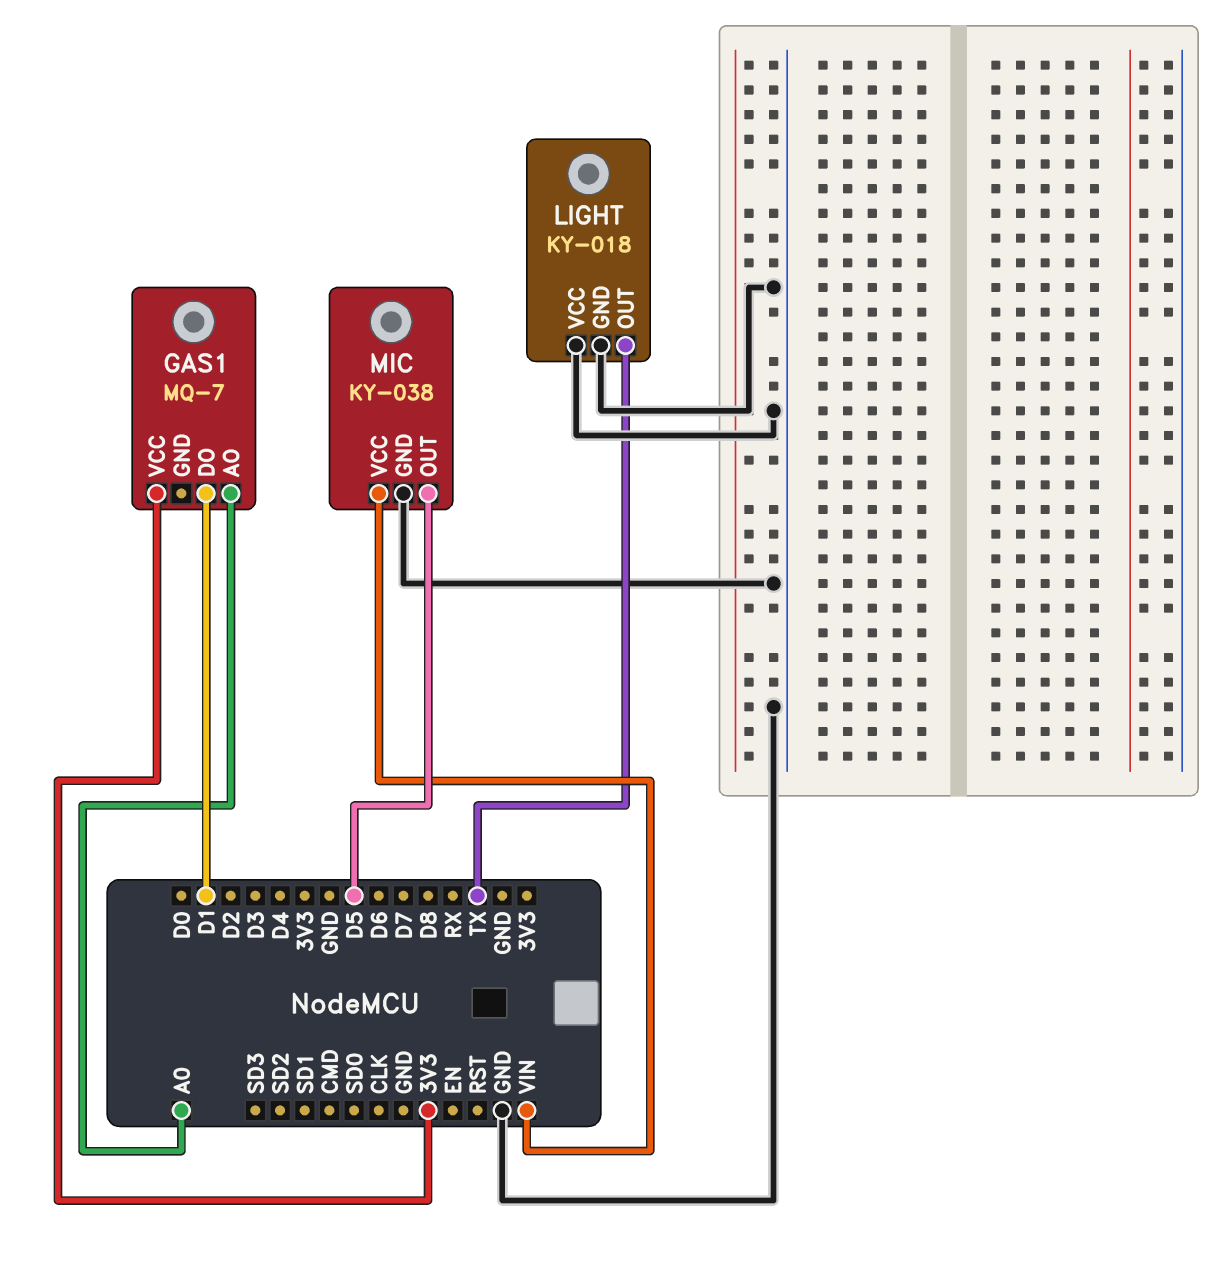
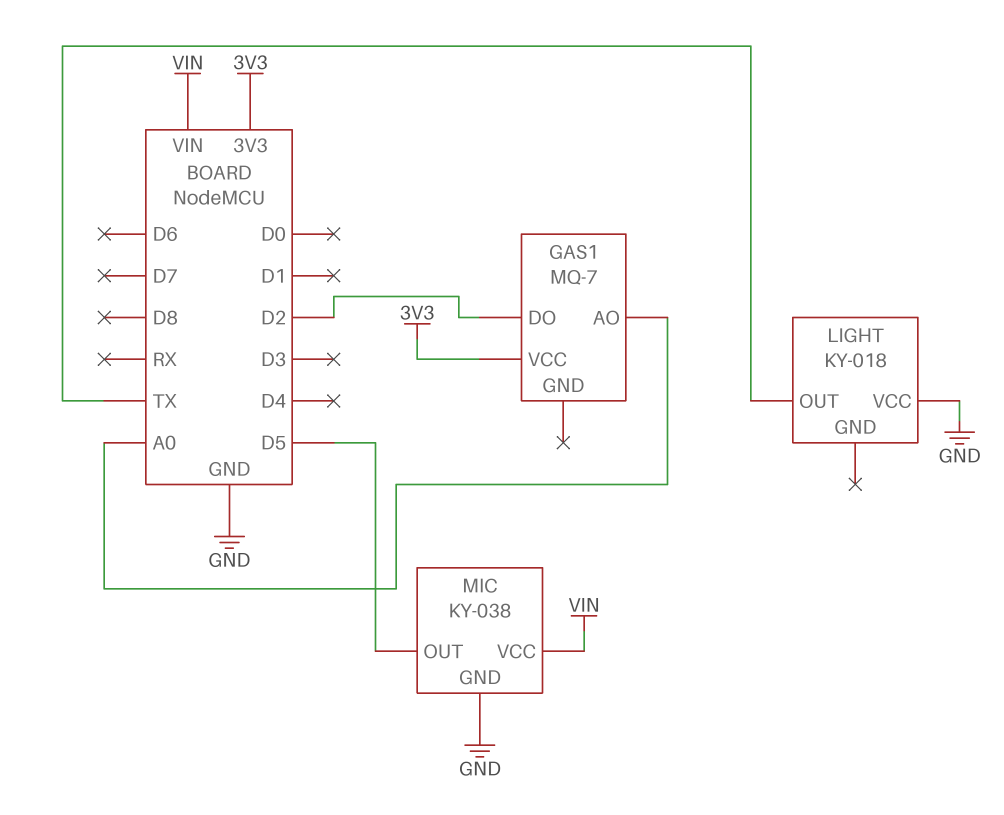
GAS1 pin DO: D1 -> D2
LIGHT pin GND: GND -> none

